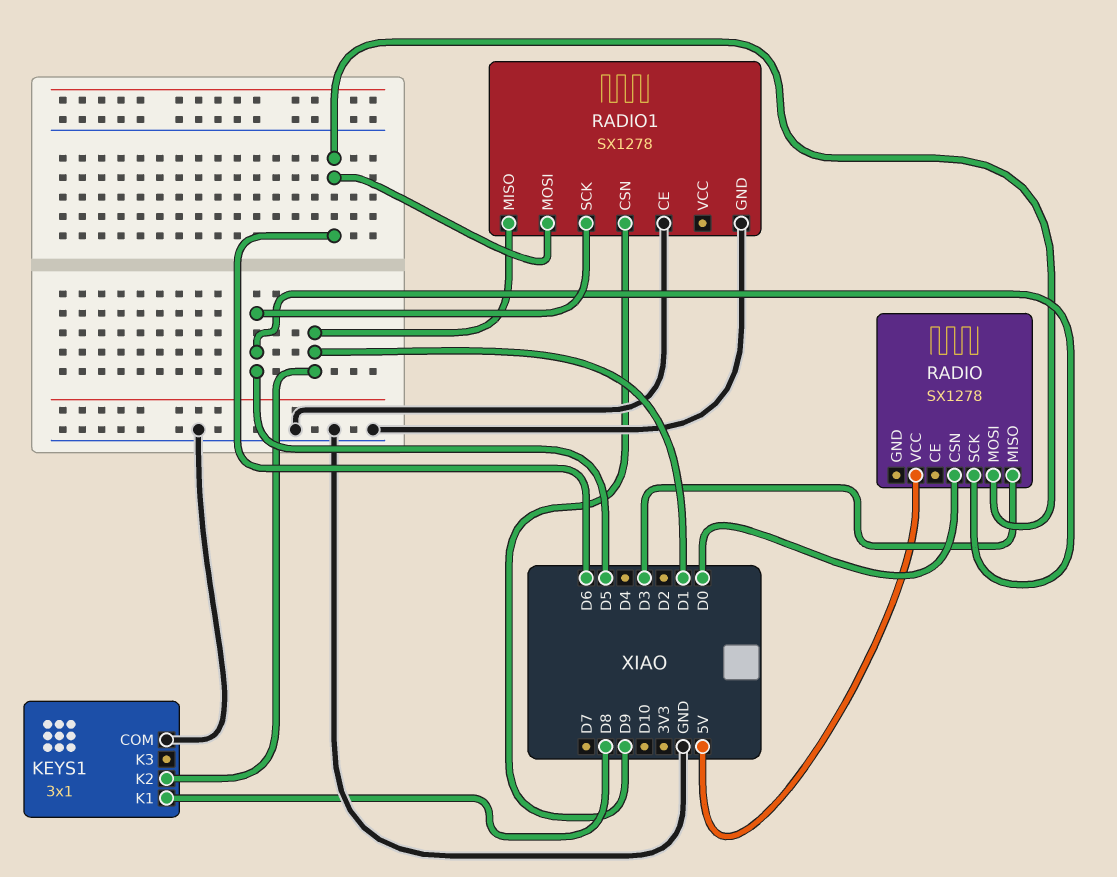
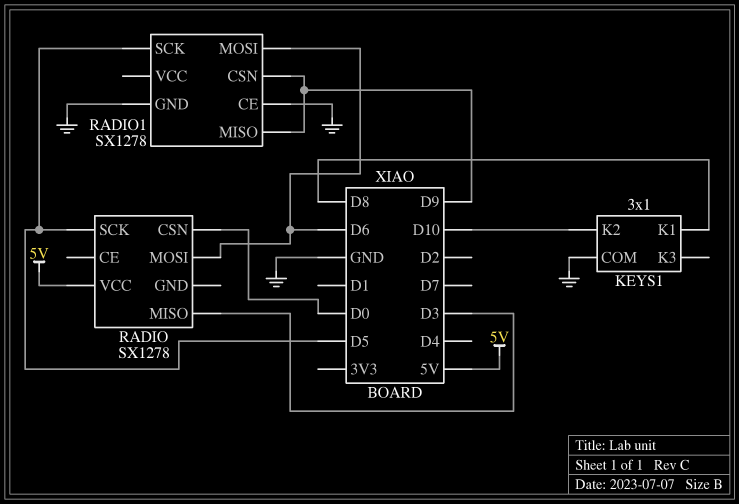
KEYS1 pin K2: D1 -> D10
RADIO1 pin MISO: D1 -> D9

